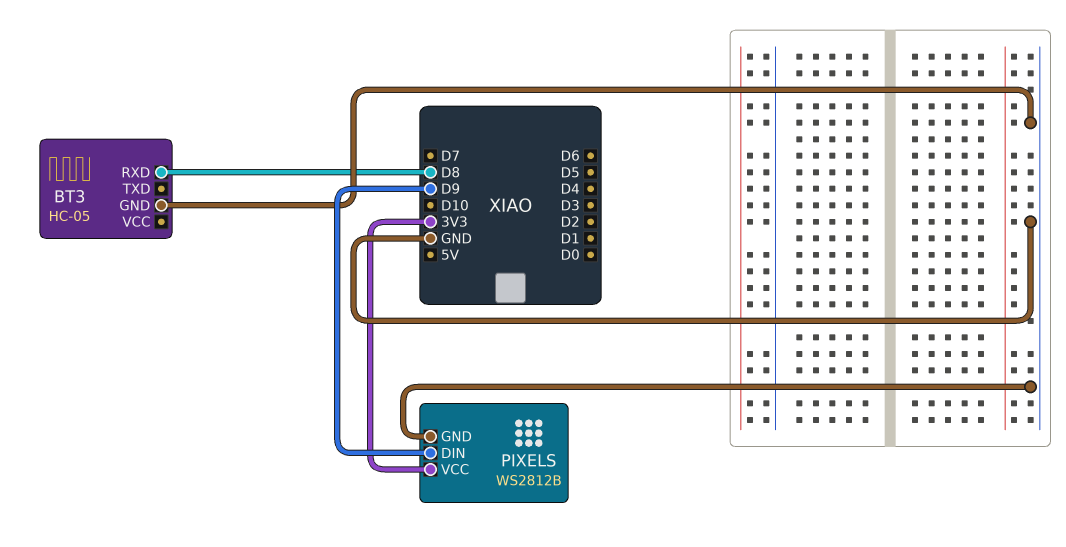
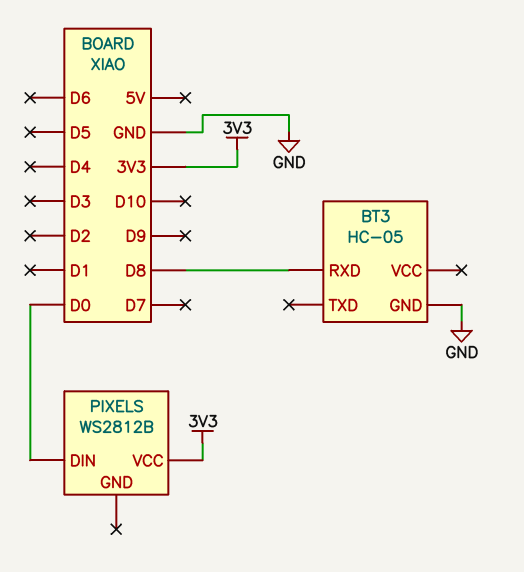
PIXELS pin DIN: D9 -> D0
PIXELS pin GND: GND -> none

